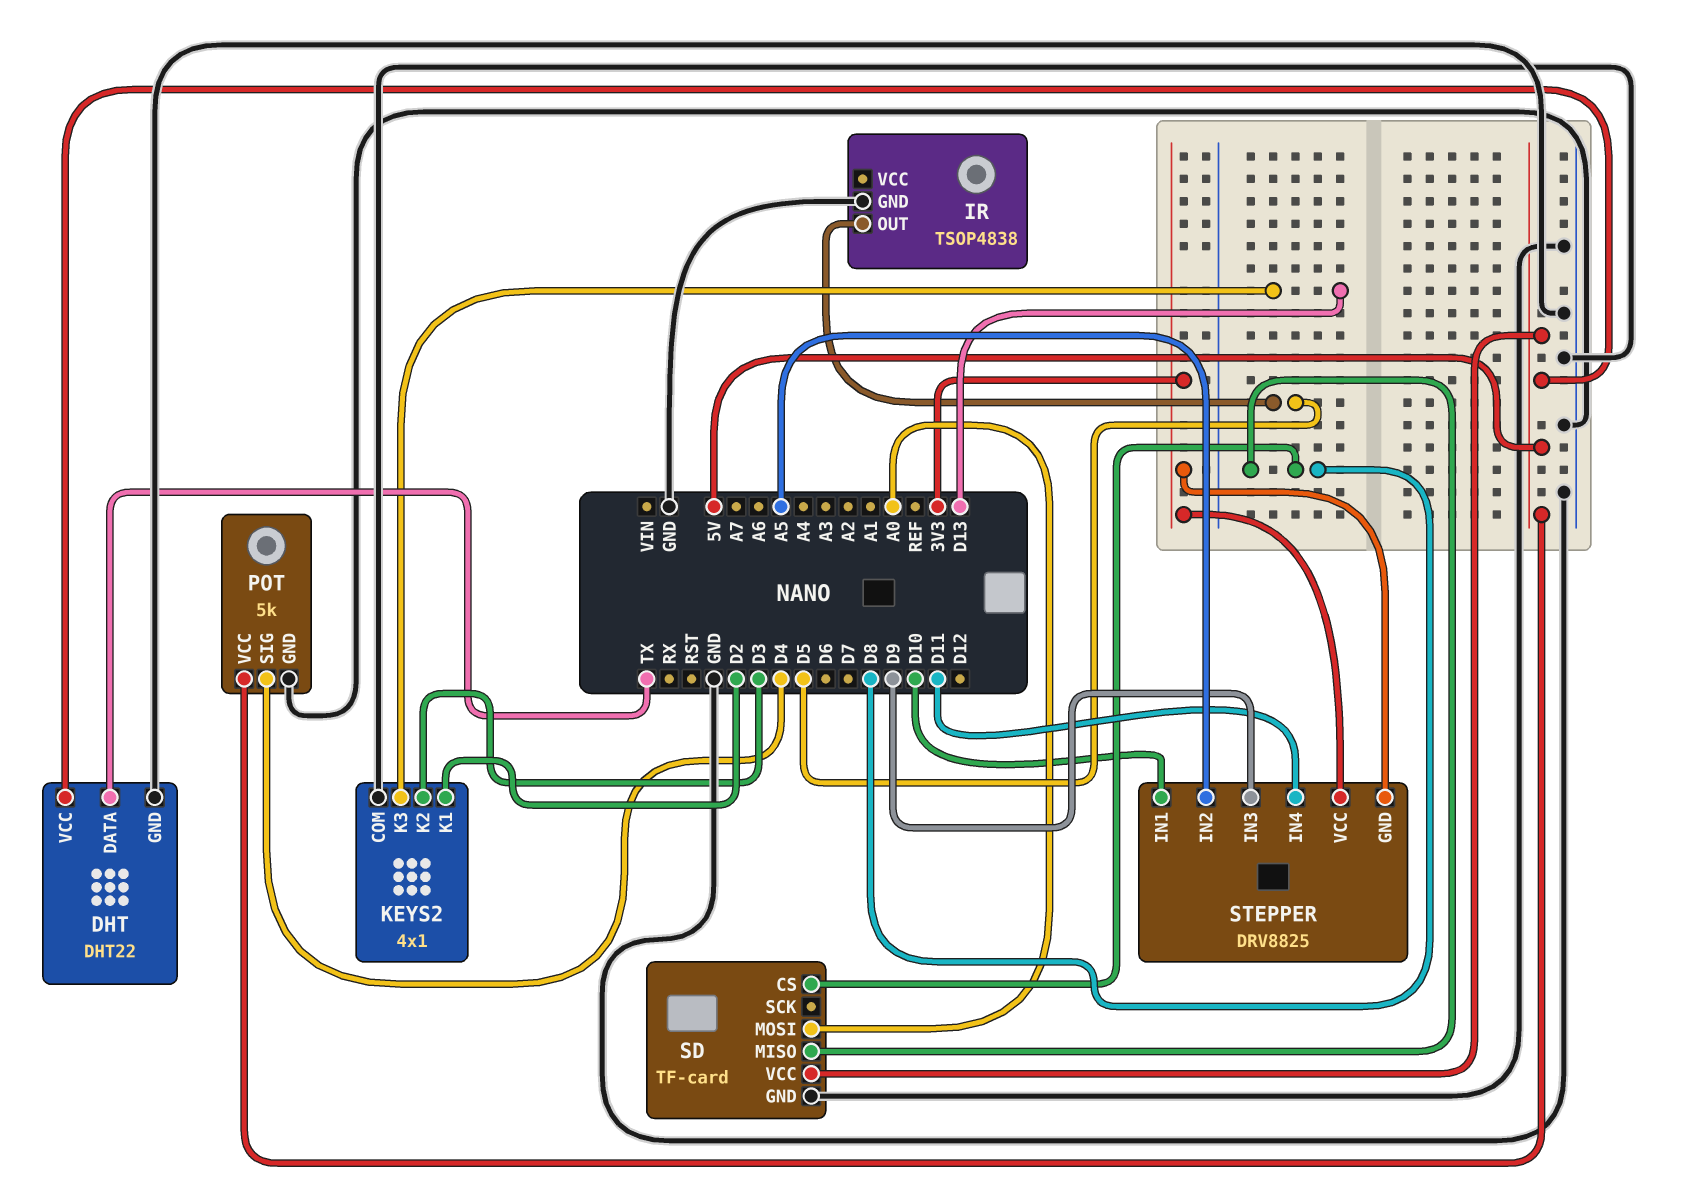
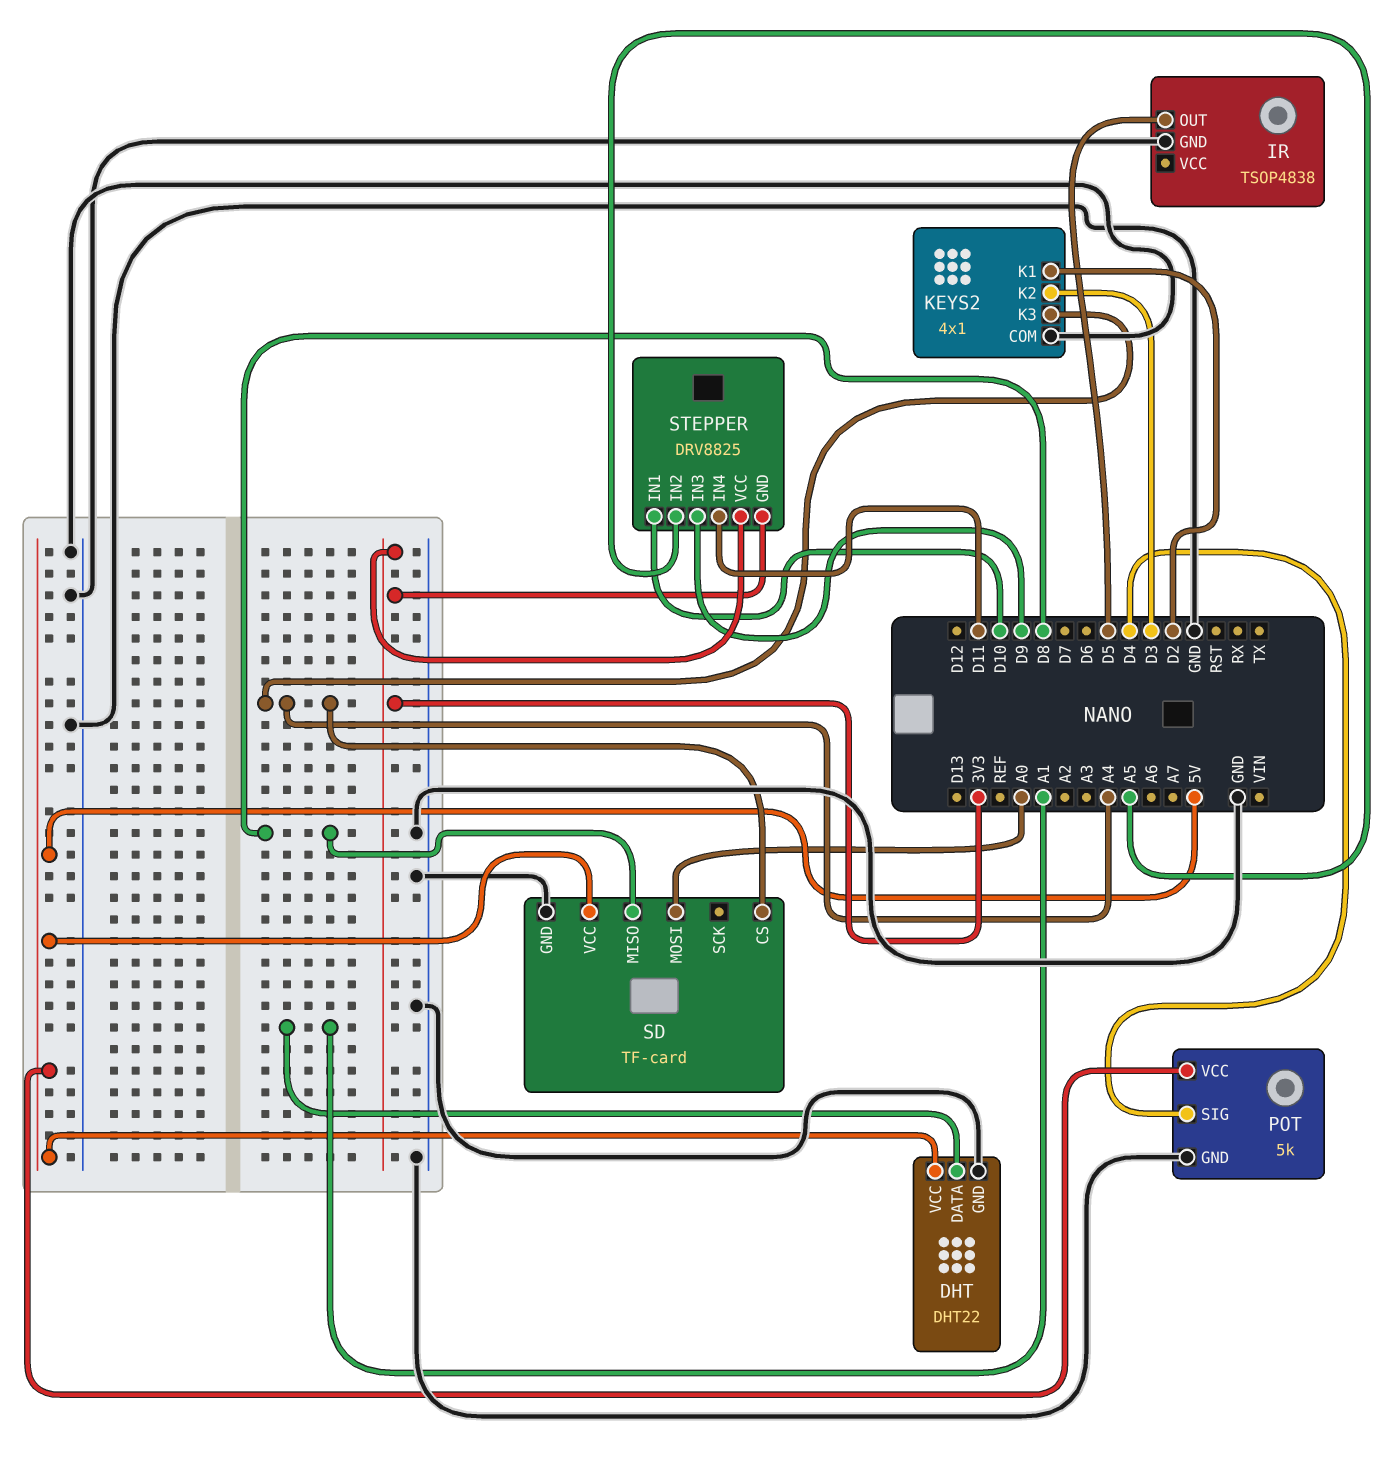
DHT pin DATA: TX -> A1
KEYS2 pin K3: D13 -> A4
SD pin CS: D8 -> A4

